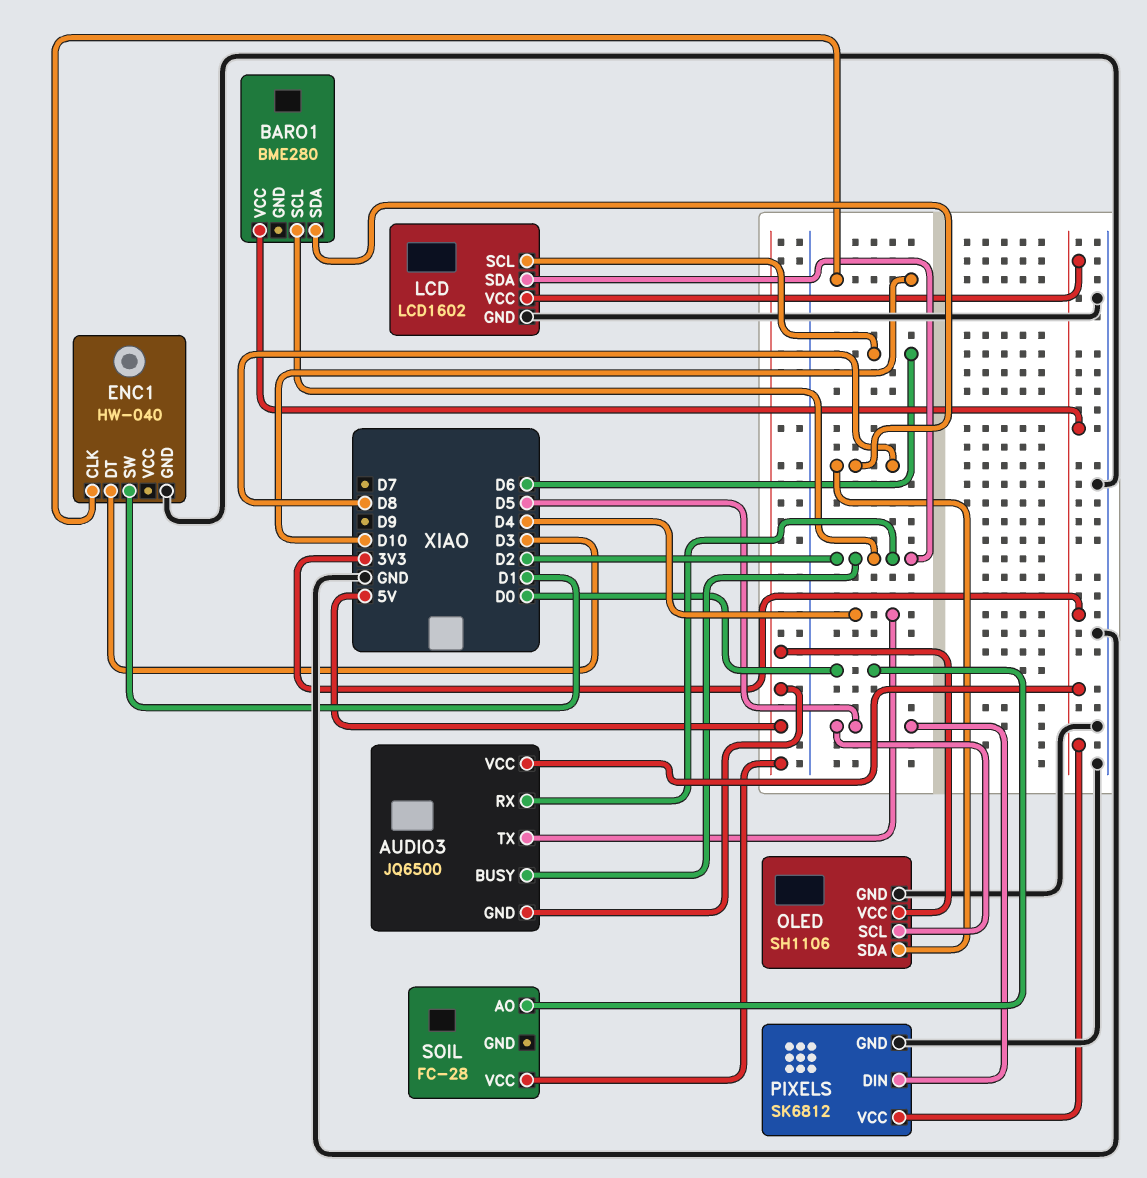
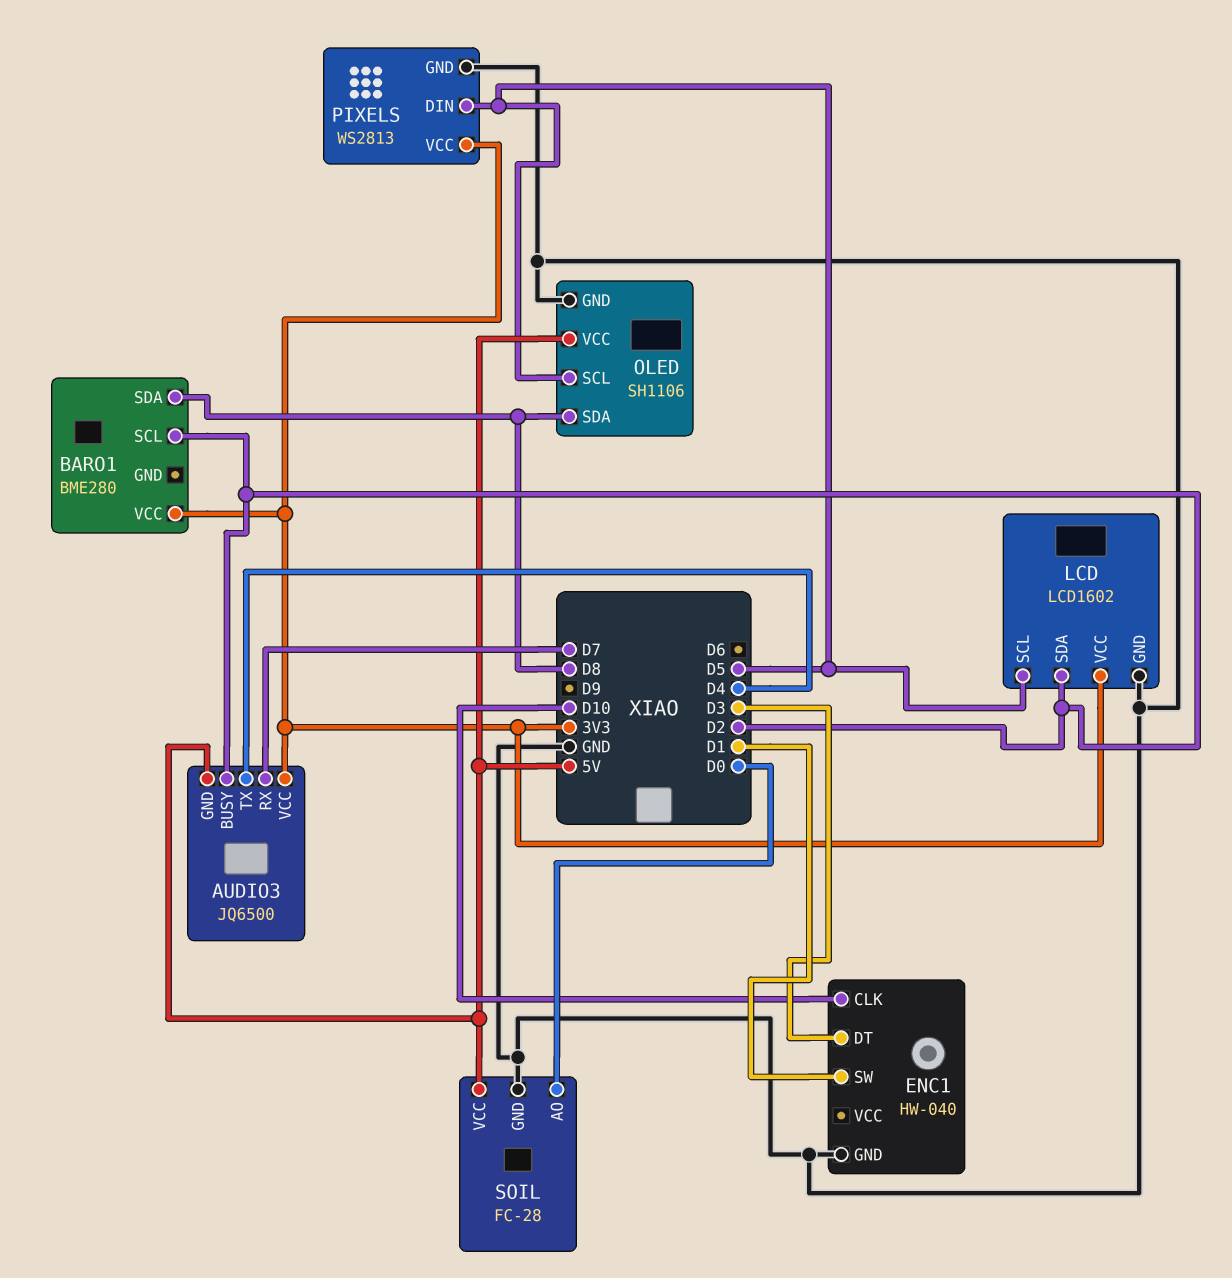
AUDIO3 pin RX: D2 -> D7
LCD pin SCL: D6 -> D5
PIXELS: SK6812 -> WS2813
SOIL pin GND: none -> GND

